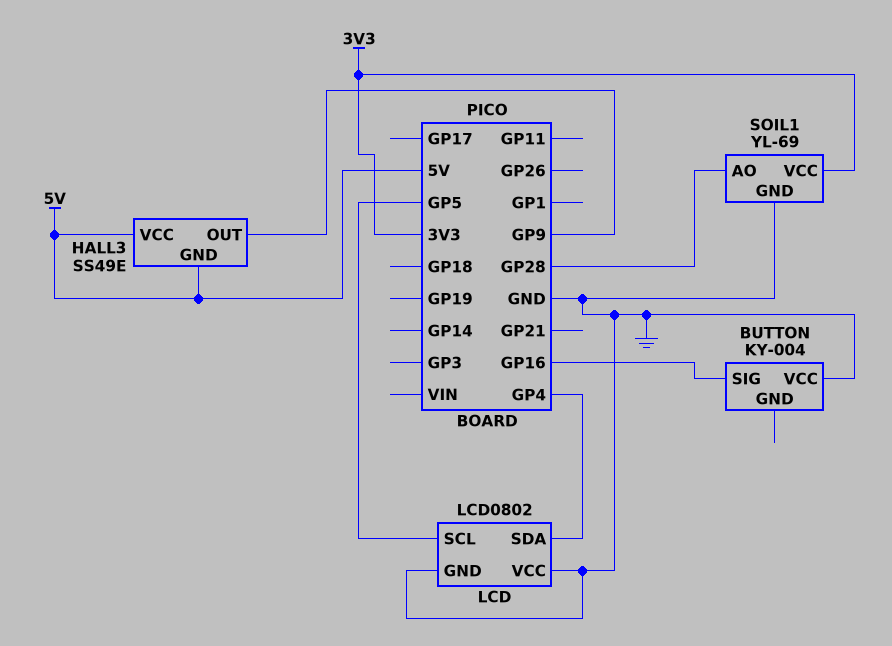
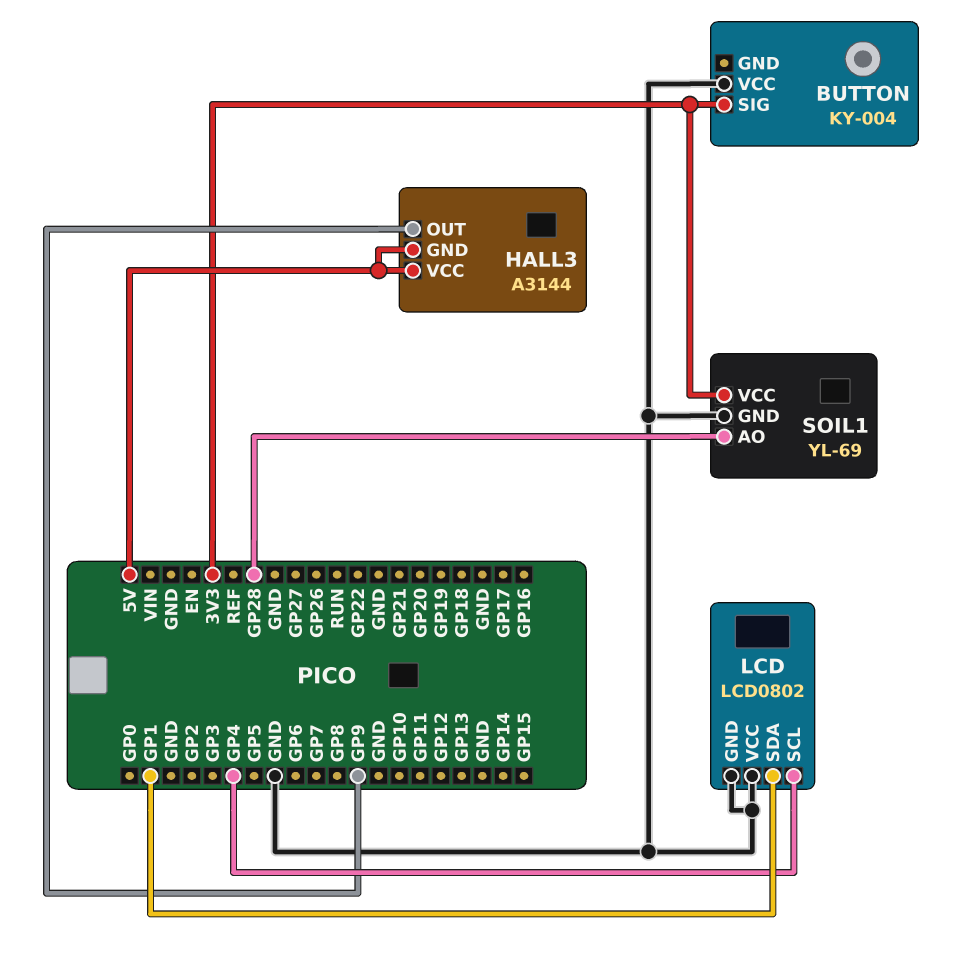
BUTTON pin SIG: GP16 -> 3V3
HALL3: SS49E -> A3144
LCD pin SCL: GP5 -> GP4
LCD pin SDA: GP4 -> GP1

